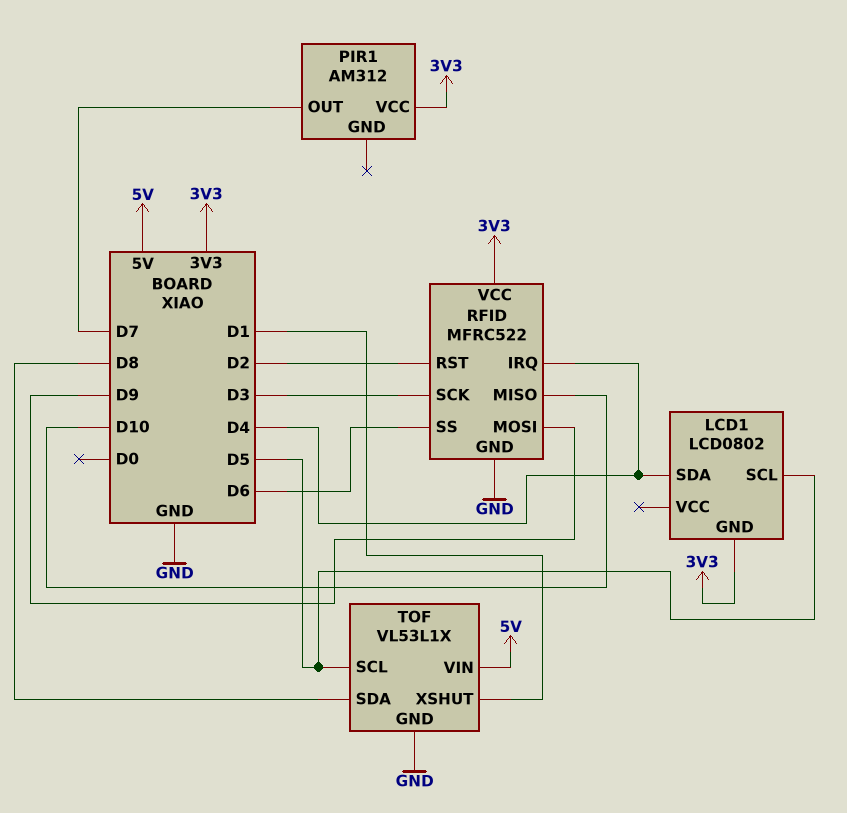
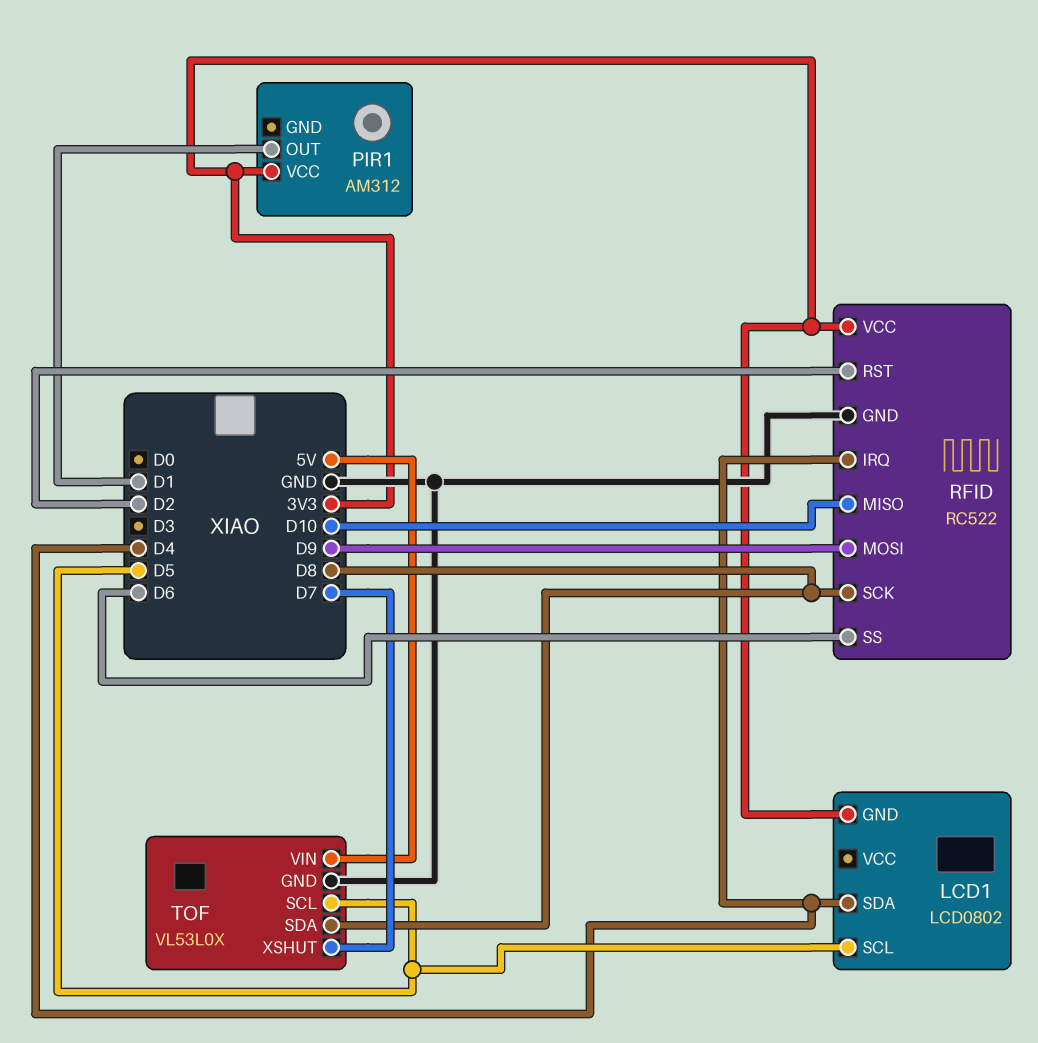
PIR1 pin OUT: D7 -> D1
RFID: MFRC522 -> RC522
RFID pin SCK: D3 -> D8
TOF: VL53L1X -> VL53L0X
TOF pin XSHUT: D1 -> D7

